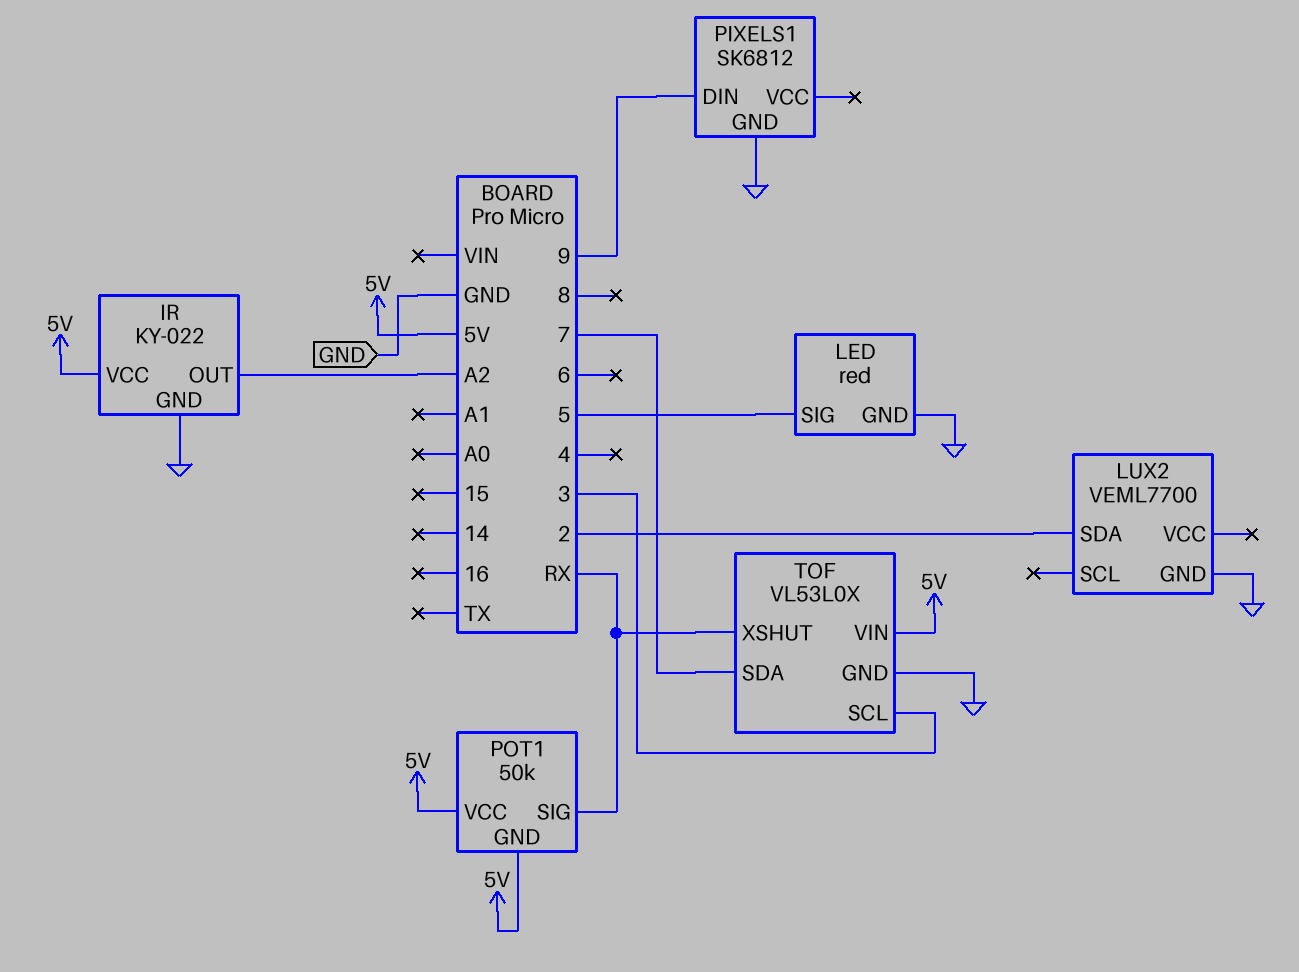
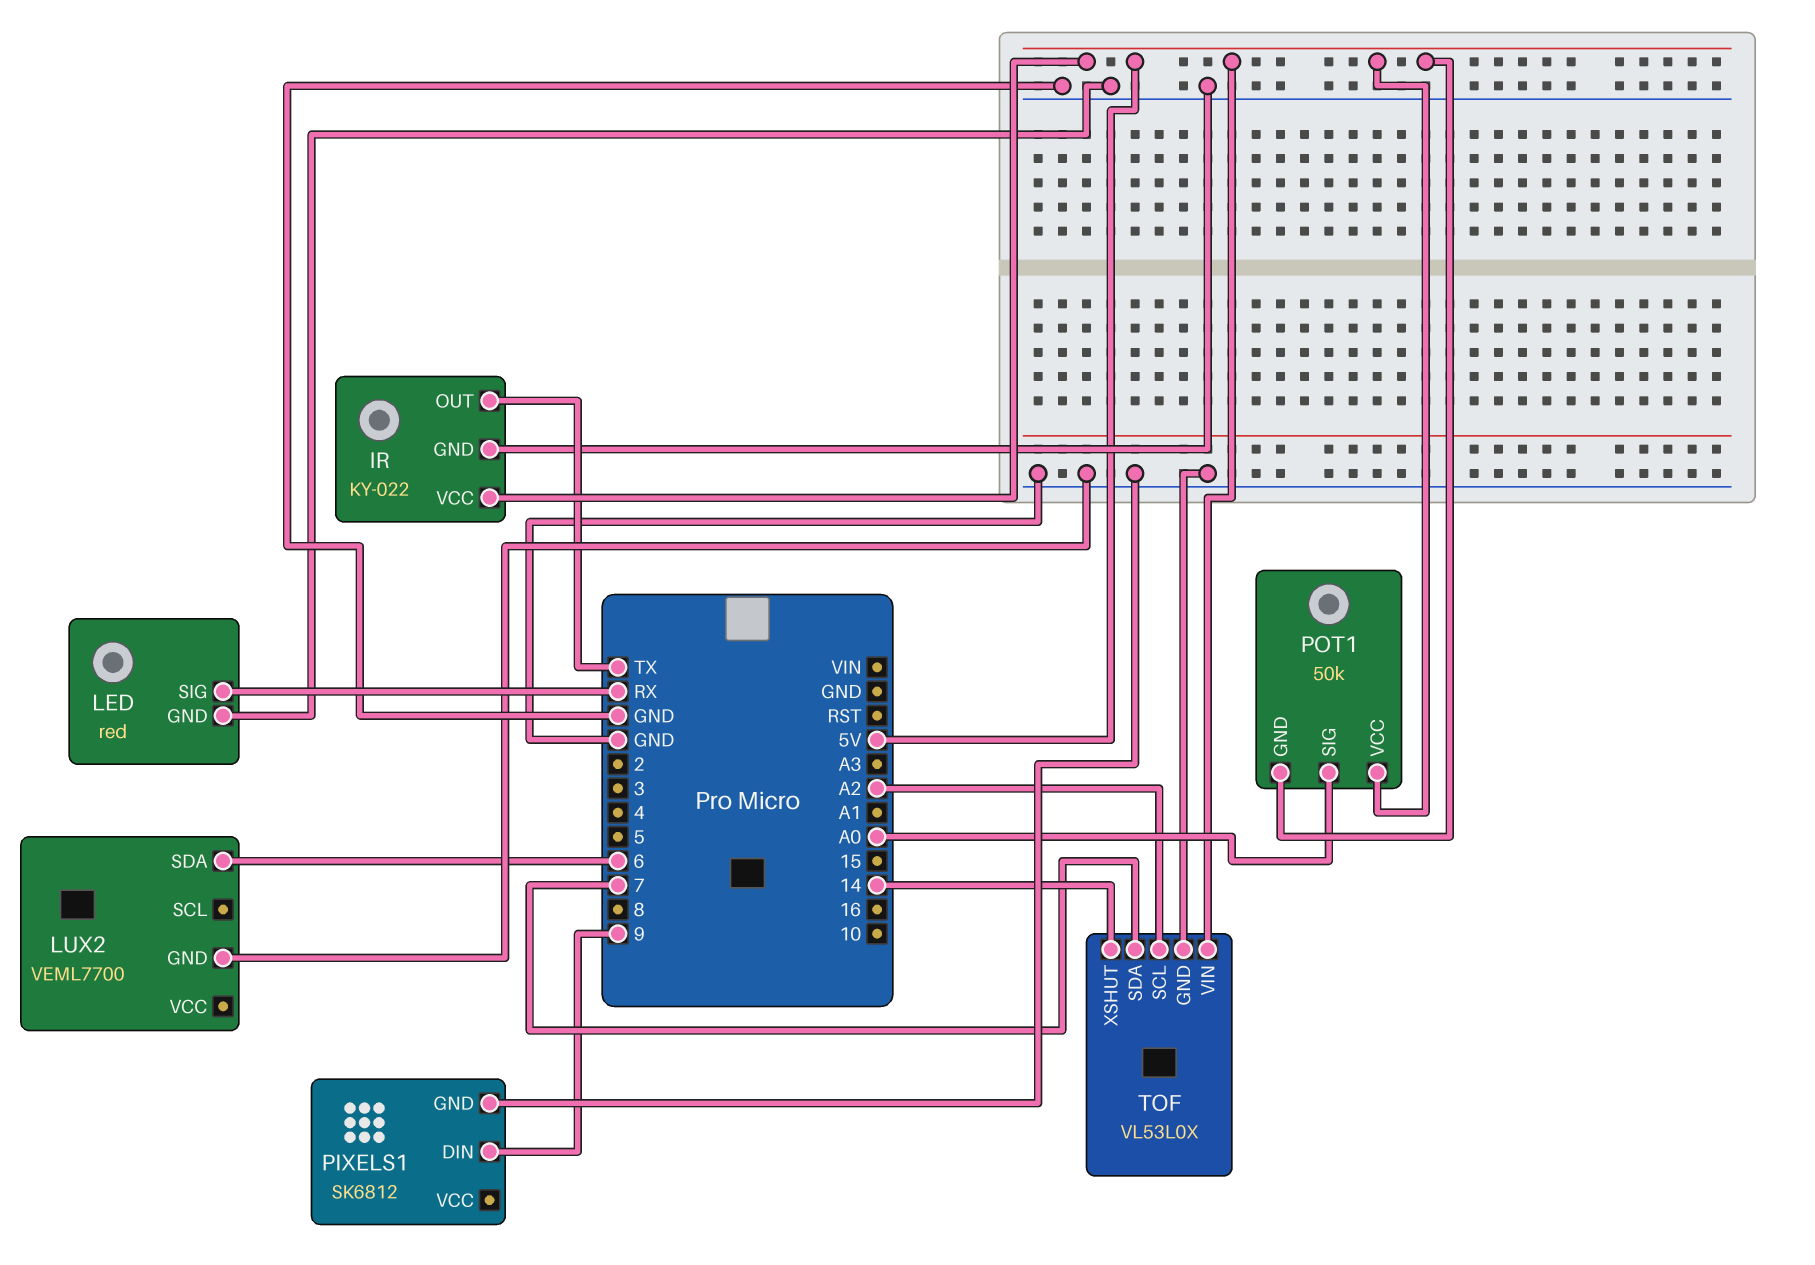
IR pin OUT: A2 -> TX
LED pin SIG: 5 -> RX
LUX2 pin SDA: 2 -> 6
POT1 pin SIG: RX -> A0
TOF pin SCL: 3 -> A2
TOF pin XSHUT: RX -> 14

